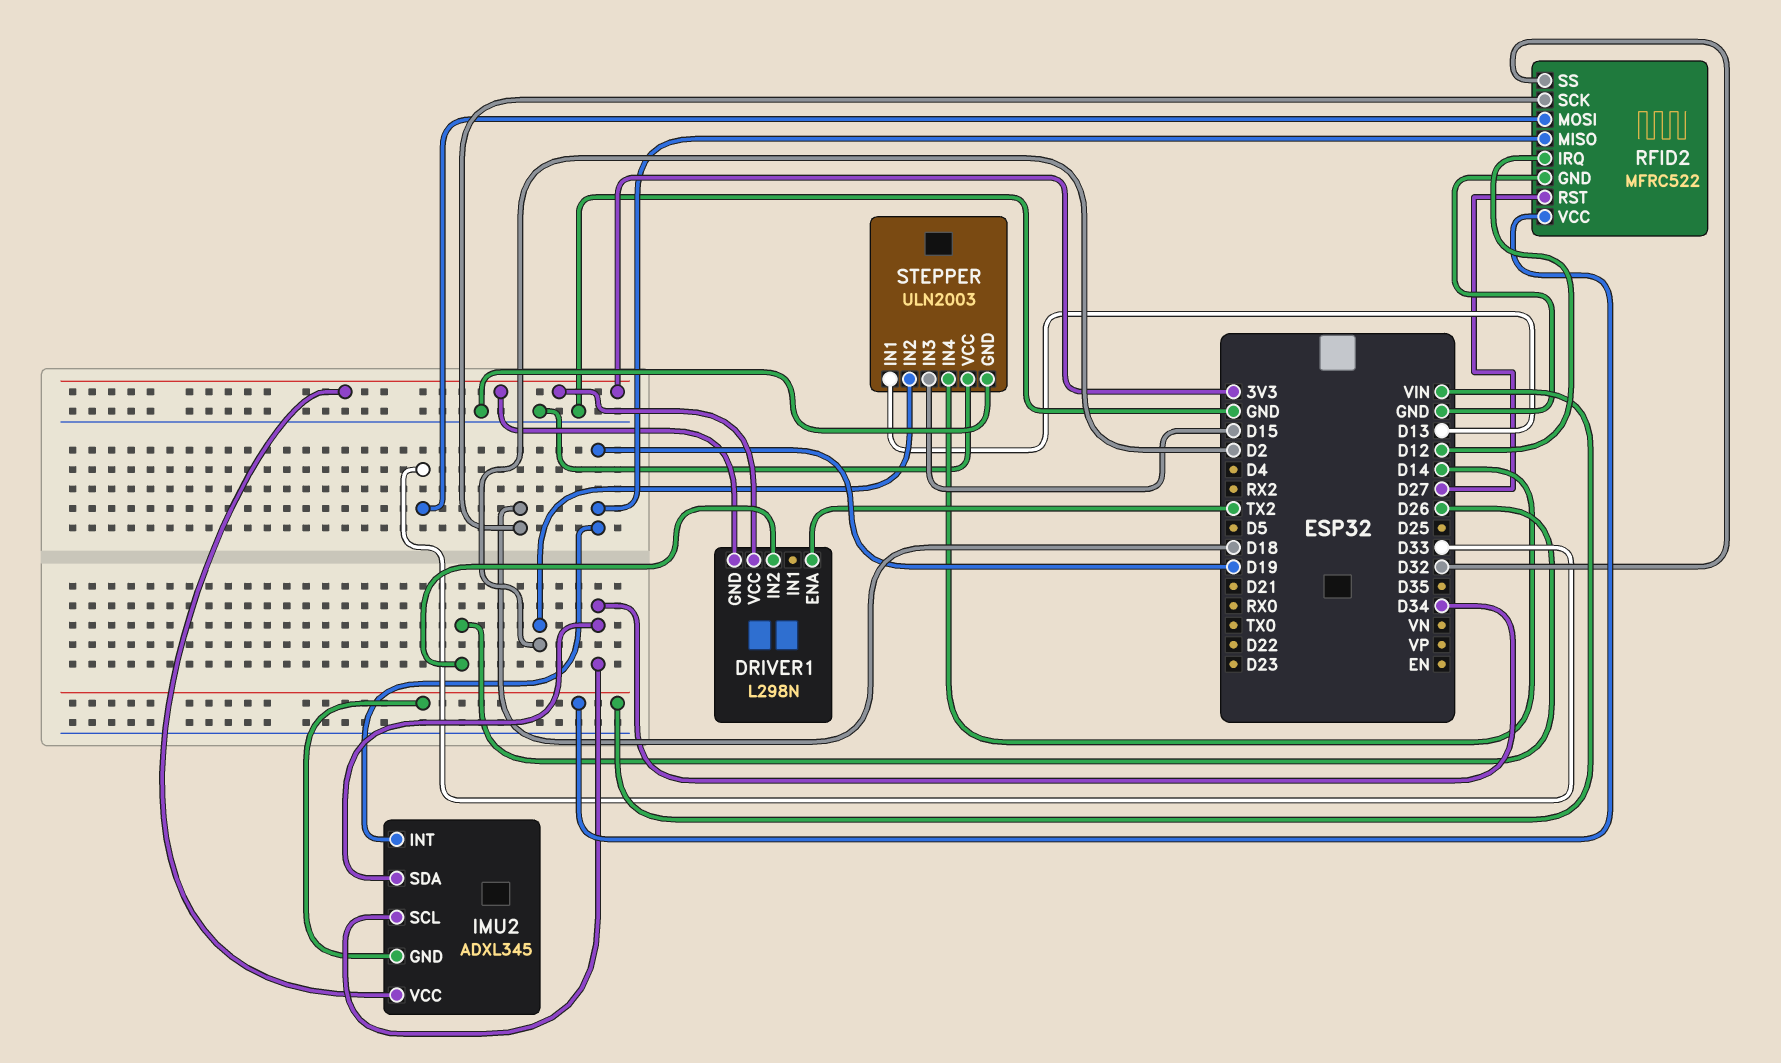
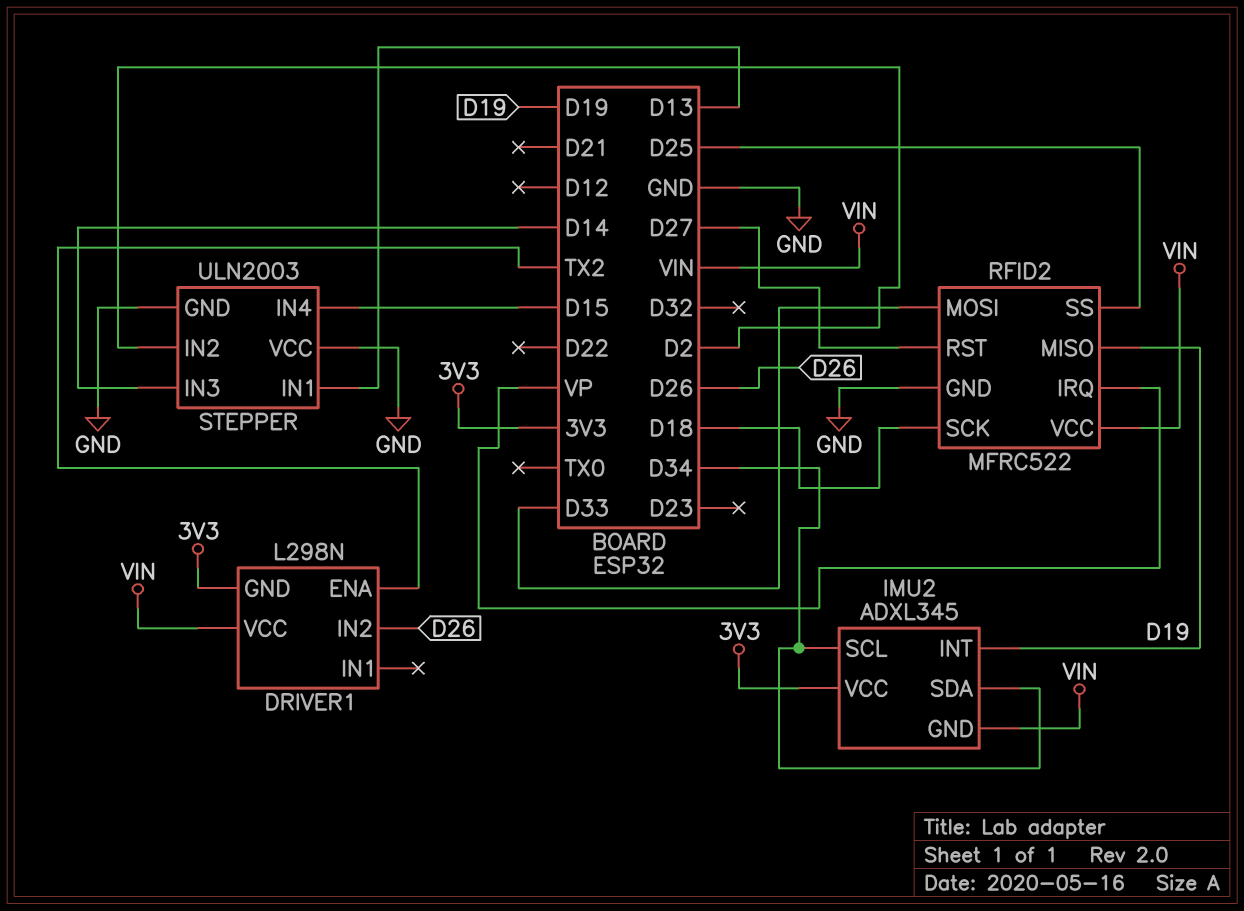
DRIVER1 pin VCC: 3V3 -> VIN
RFID2 pin IRQ: D12 -> VP
RFID2 pin SS: D32 -> D25
STEPPER pin IN3: D15 -> D14
STEPPER pin IN4: D14 -> D15

